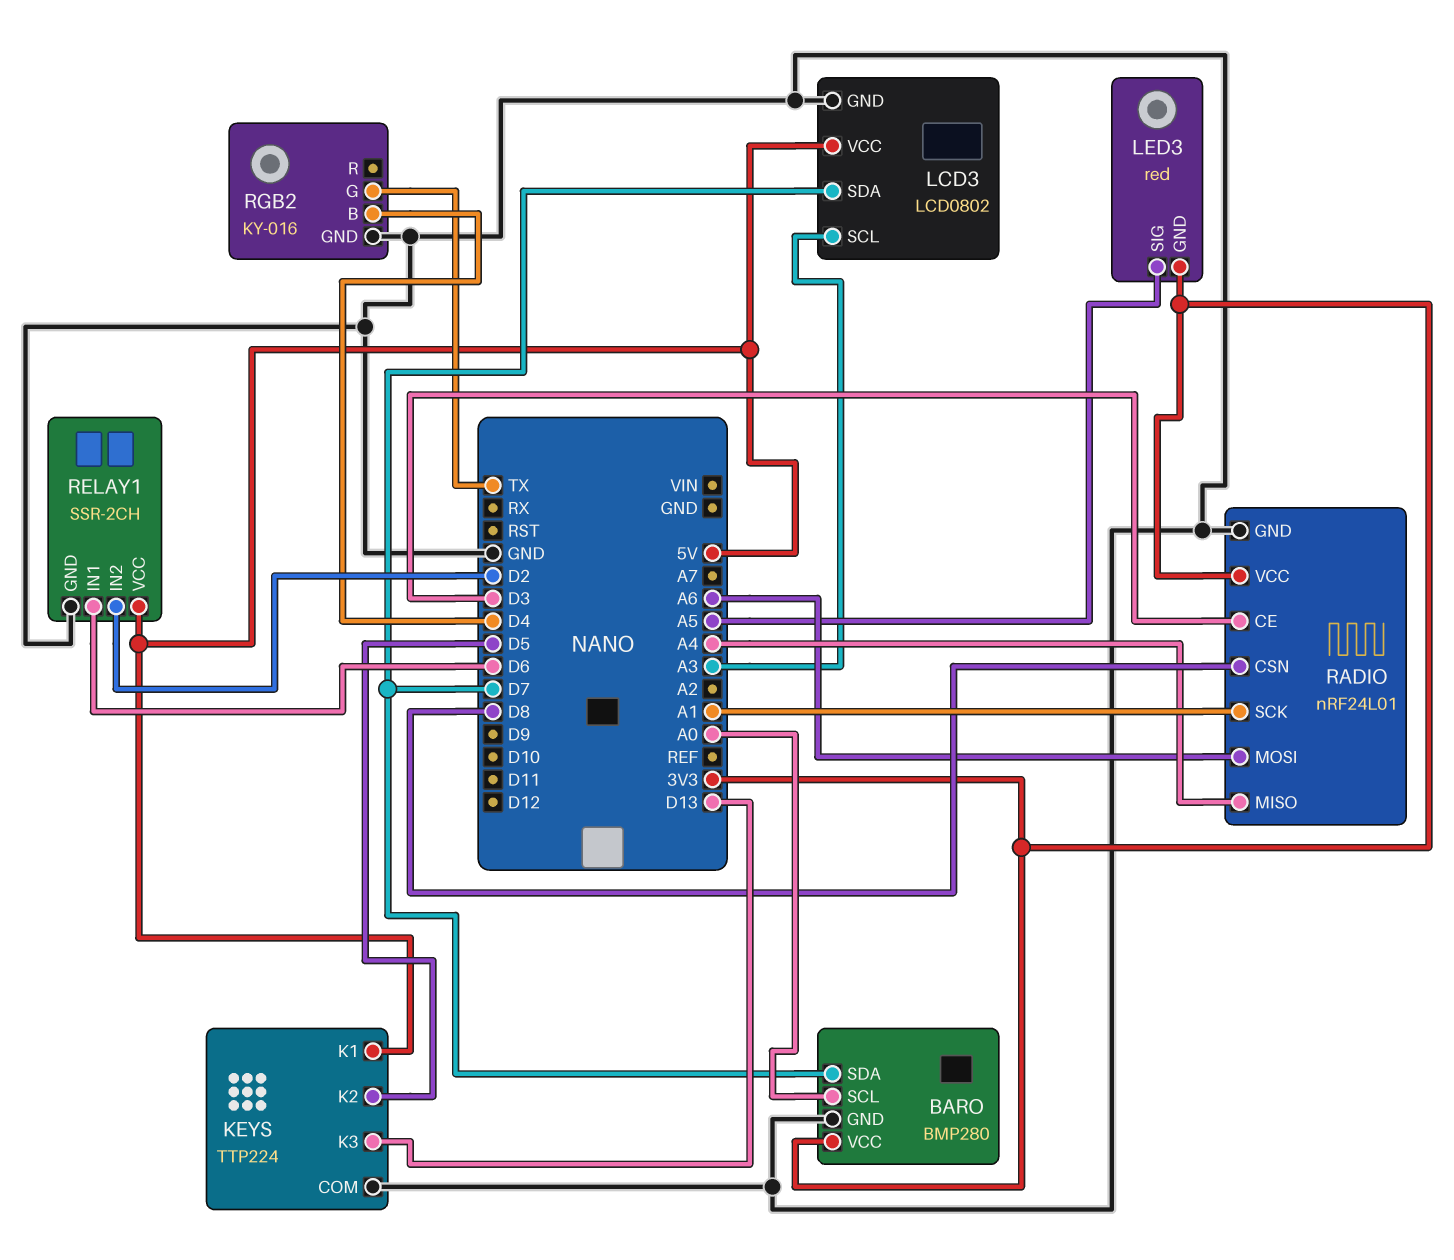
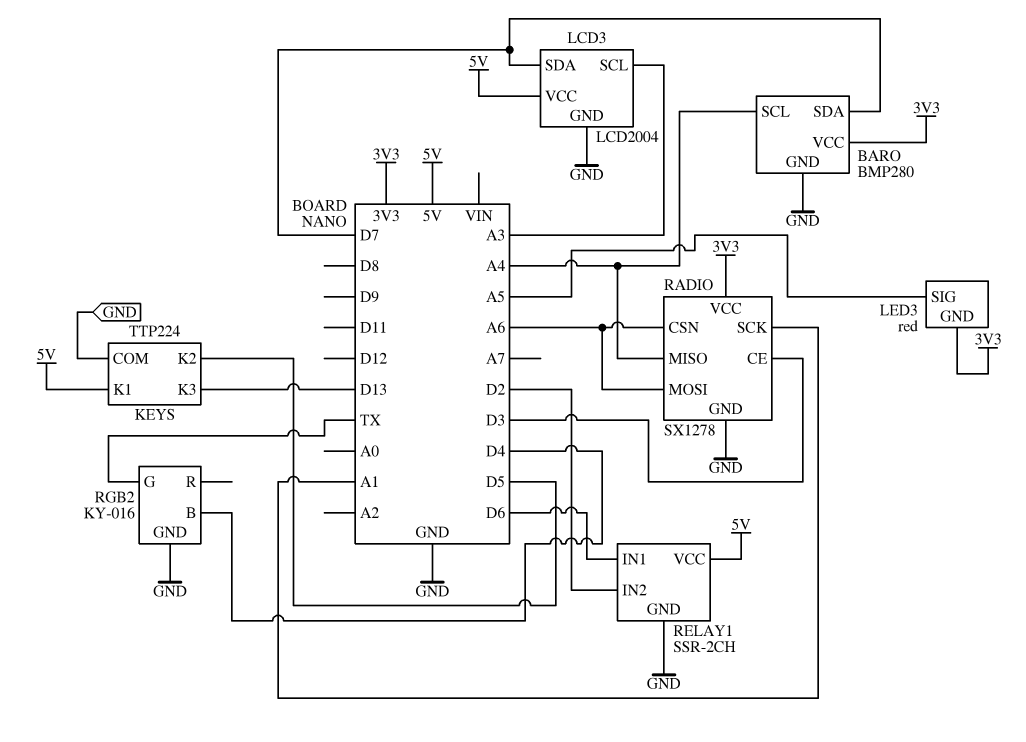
BARO pin SCL: A0 -> A4
LCD3: LCD0802 -> LCD2004
RADIO: nRF24L01 -> SX1278
RADIO pin CSN: D8 -> A6

